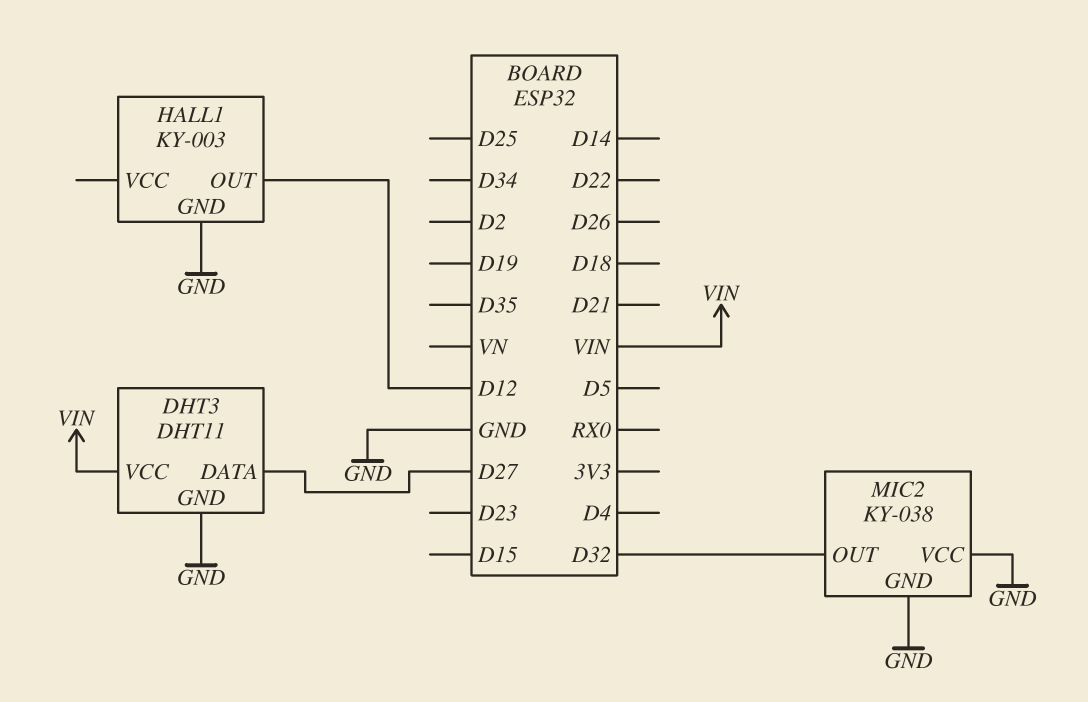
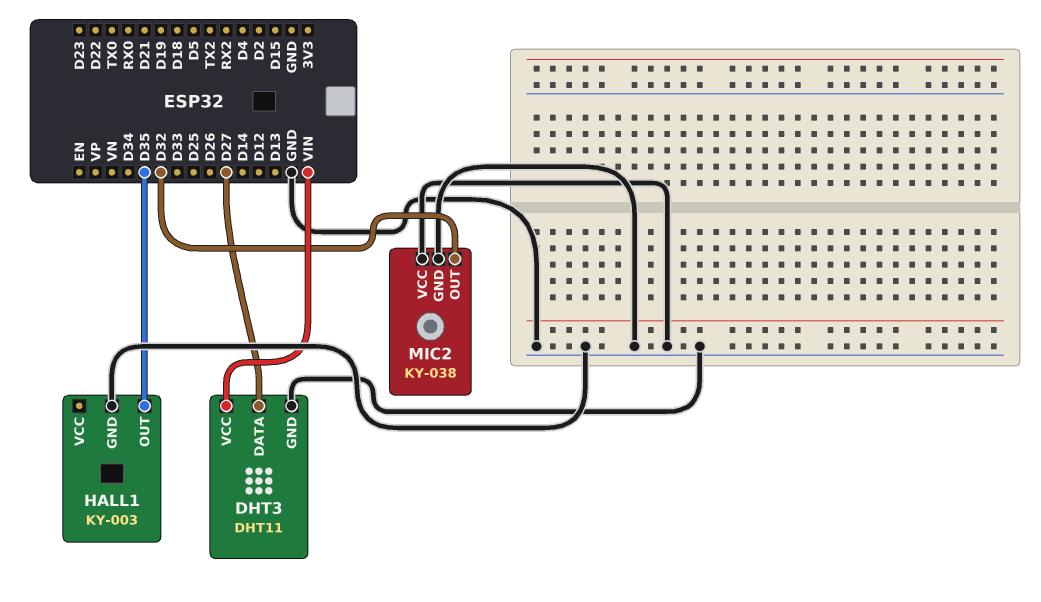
HALL1 pin OUT: D12 -> D35

